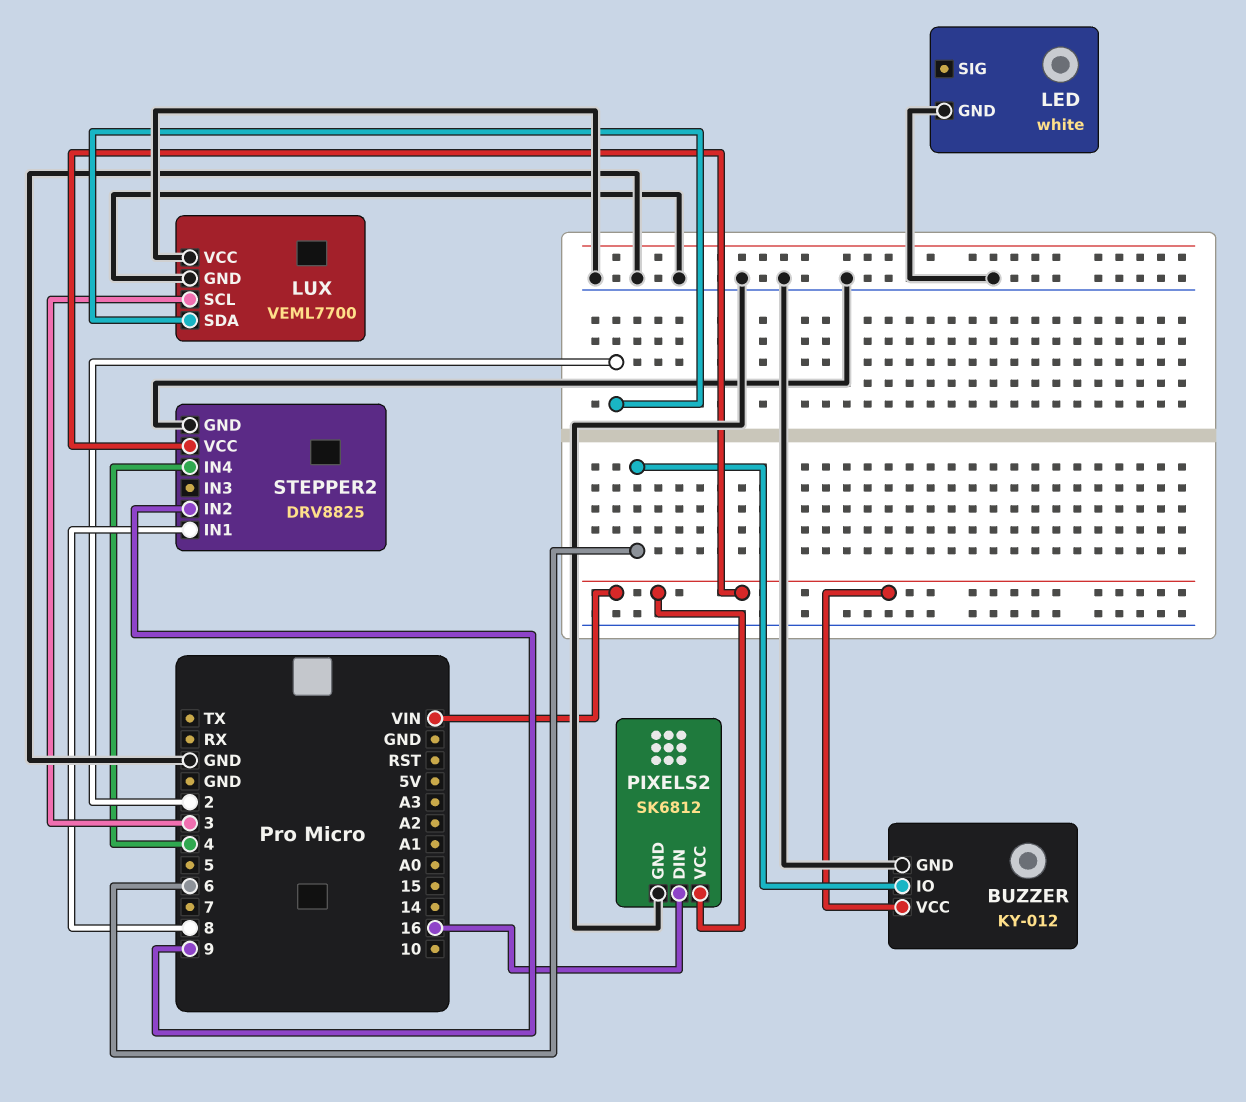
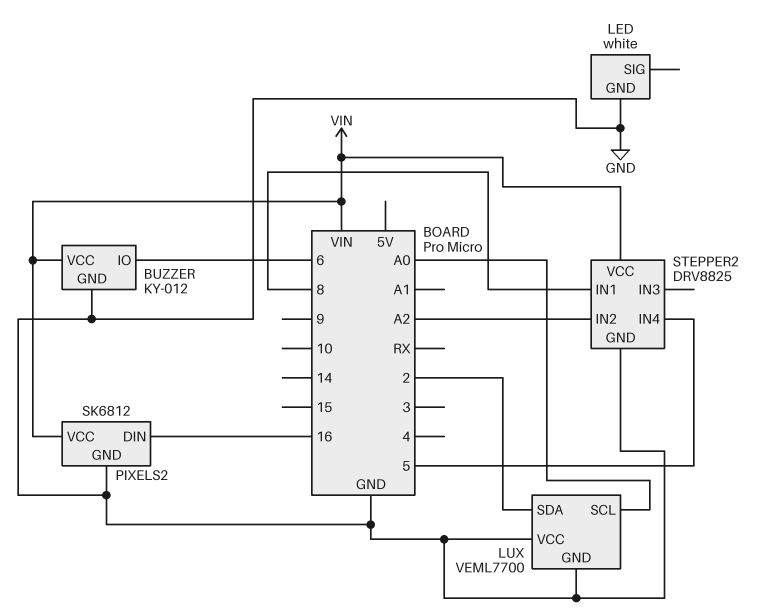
LUX pin SCL: 3 -> A0
STEPPER2 pin IN2: 9 -> A2
STEPPER2 pin IN4: 4 -> 5

